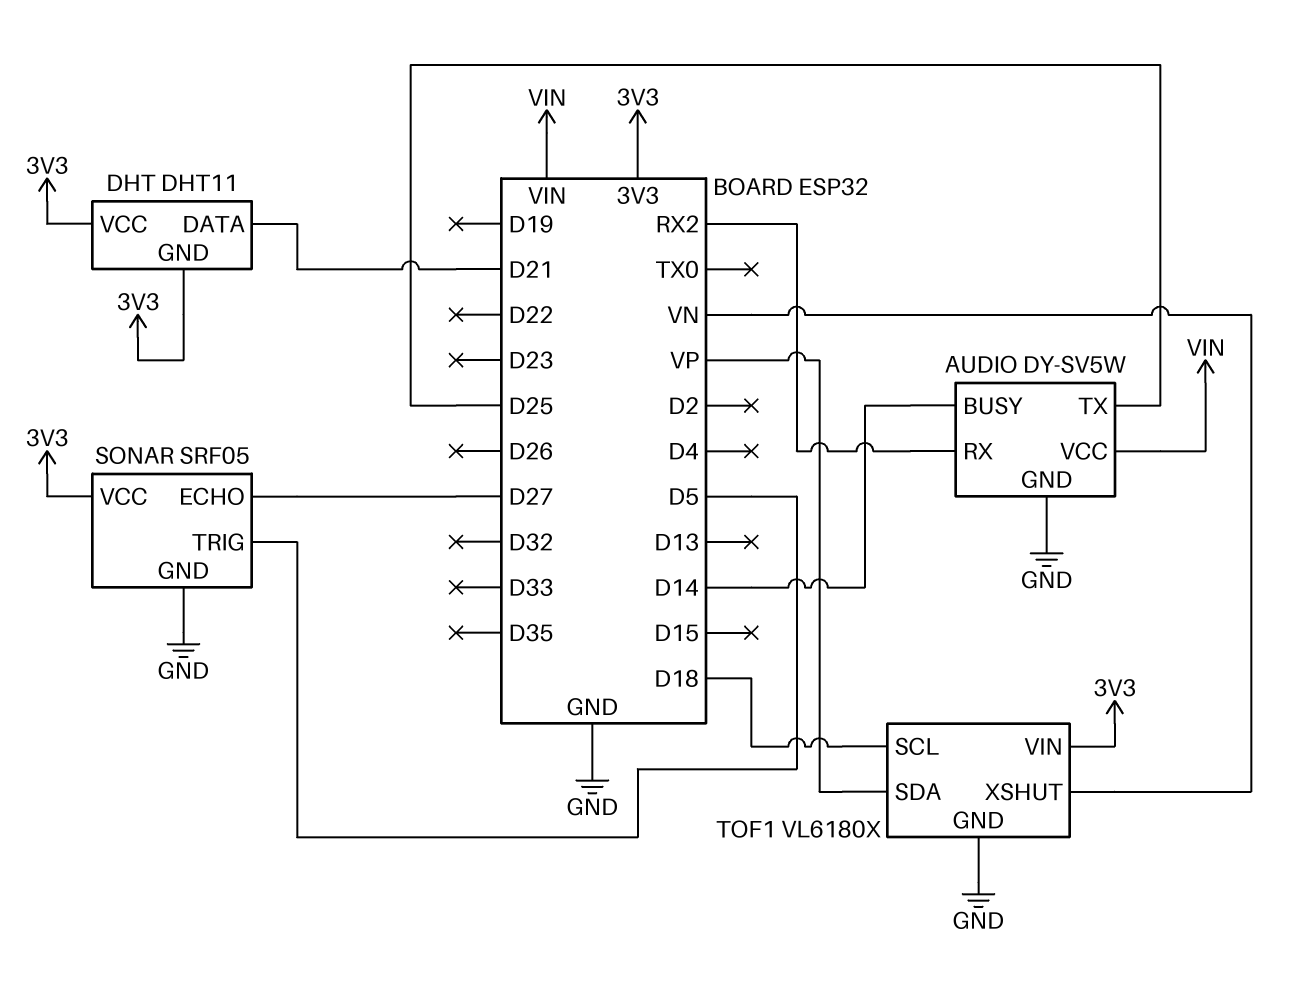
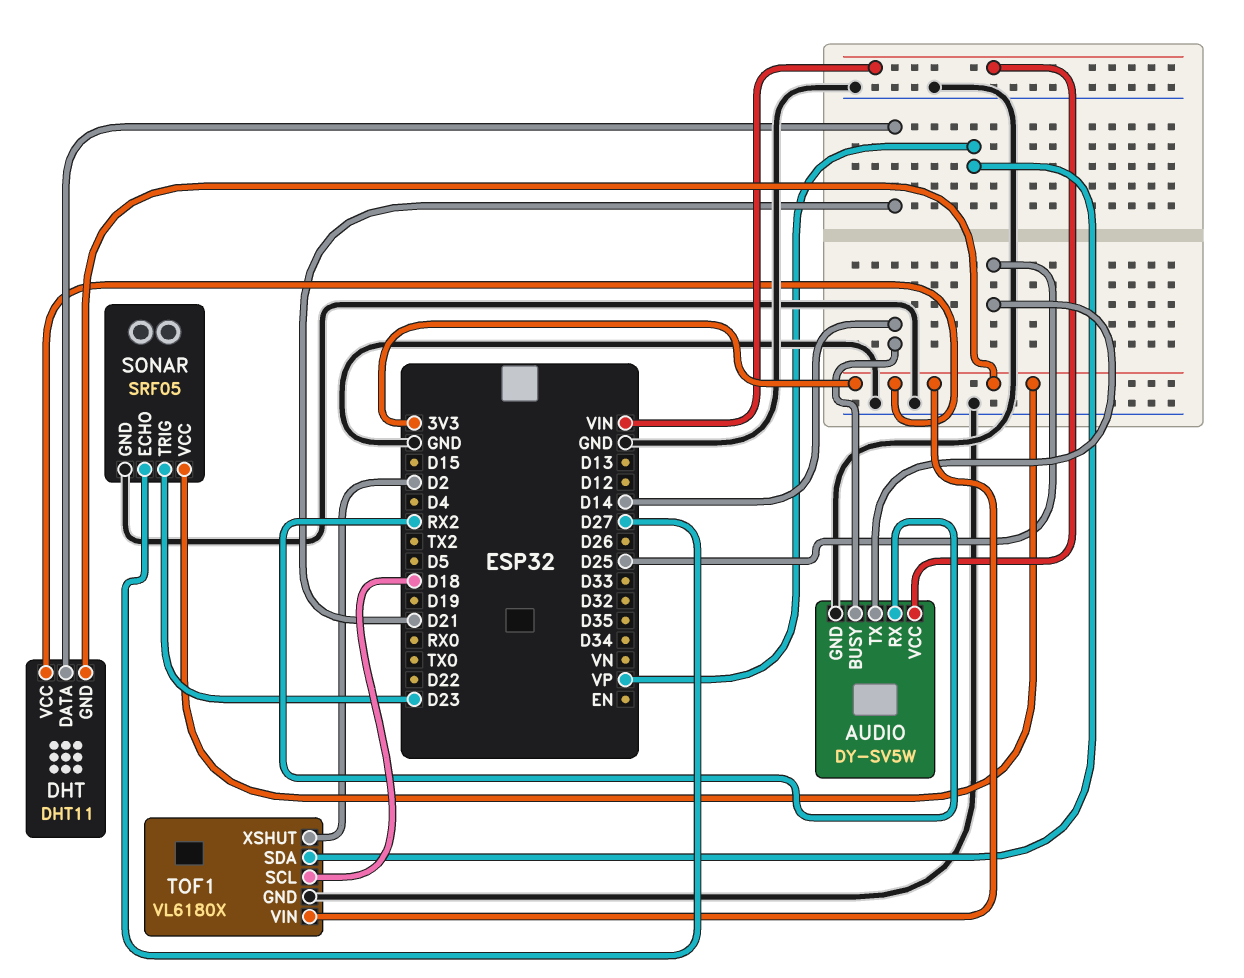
SONAR pin TRIG: D5 -> D23
TOF1 pin XSHUT: VN -> D2

